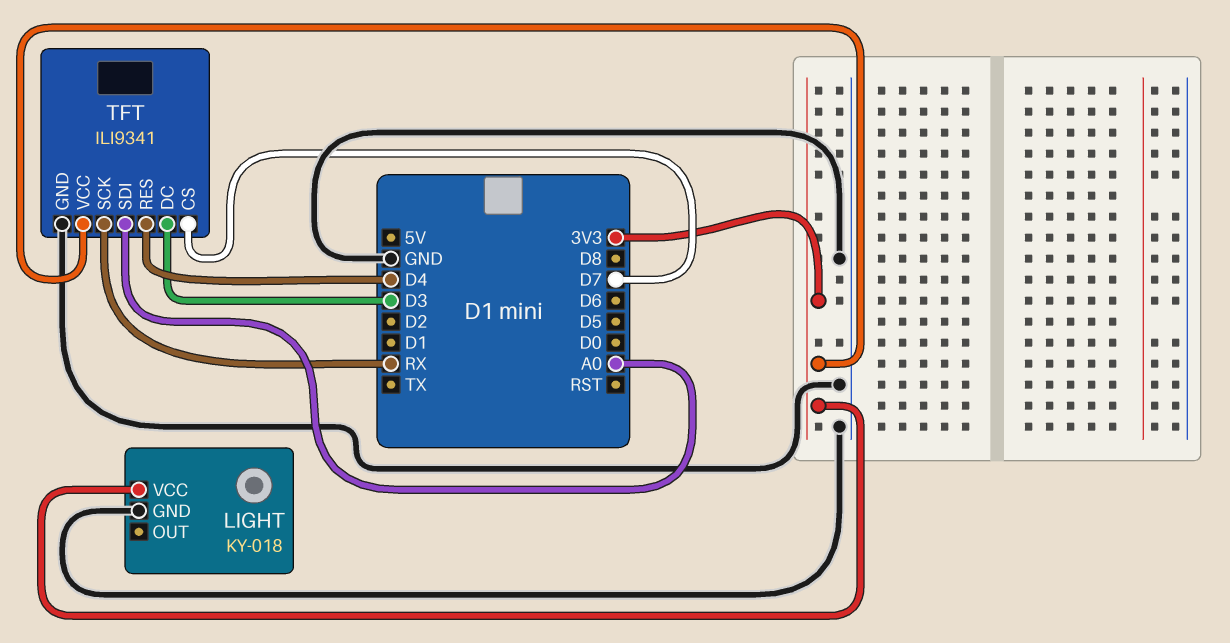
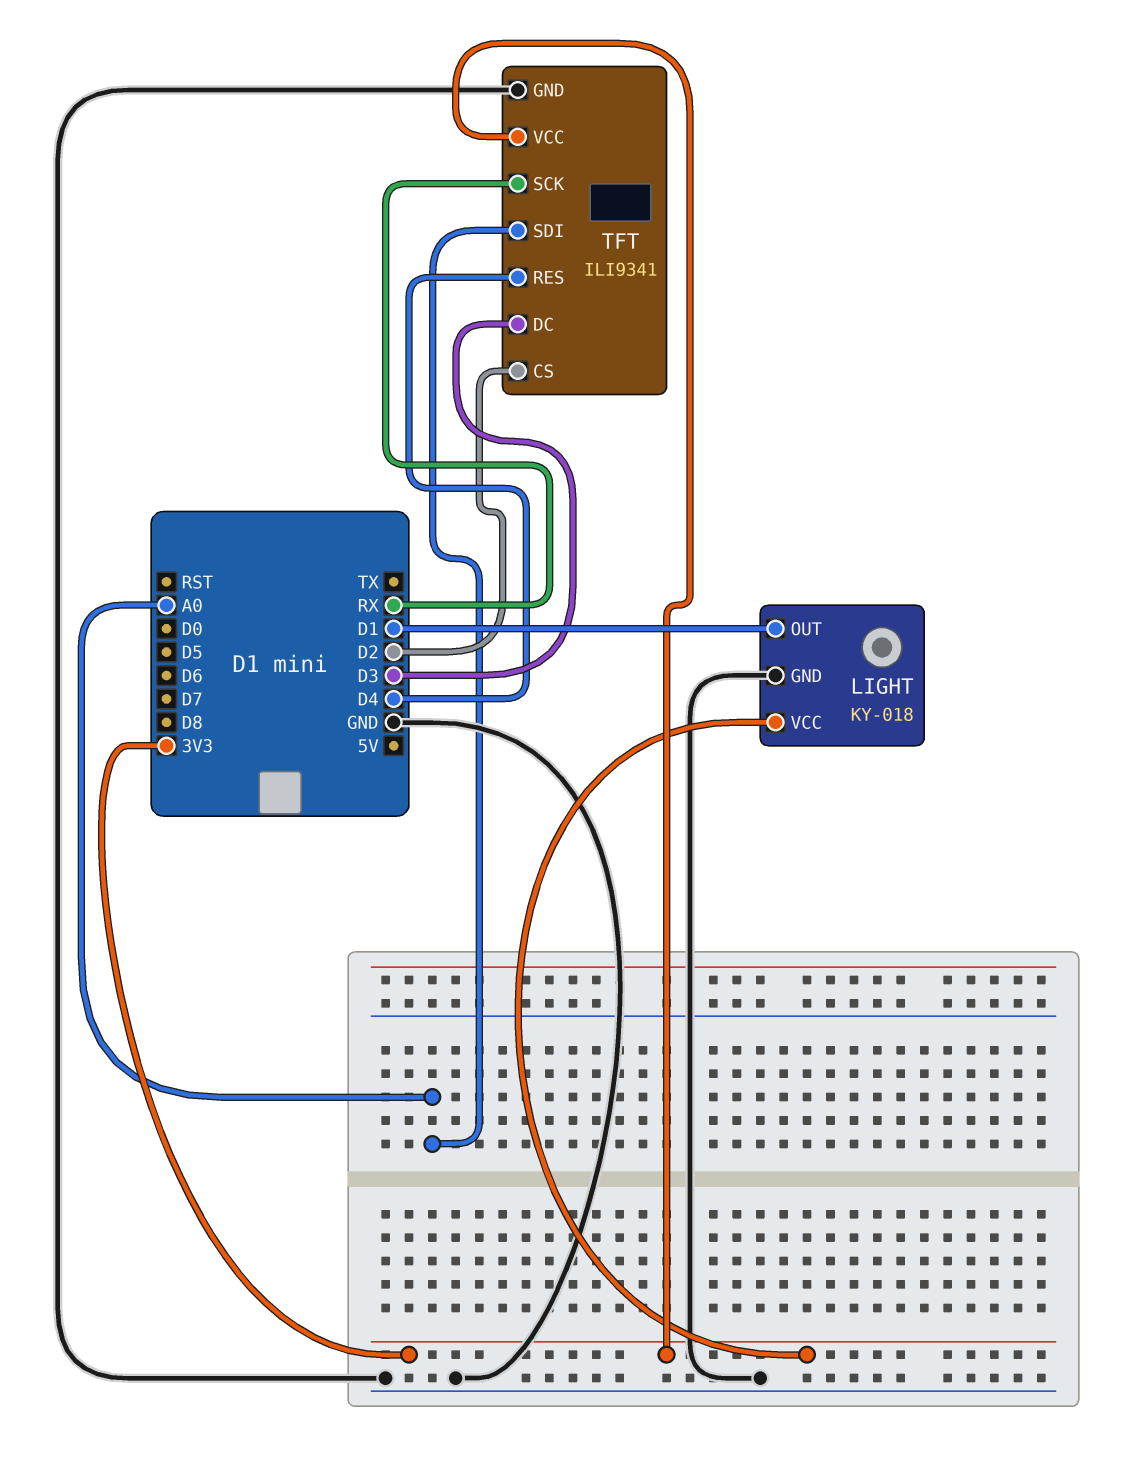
LIGHT pin OUT: none -> D1
TFT pin CS: D7 -> D2

